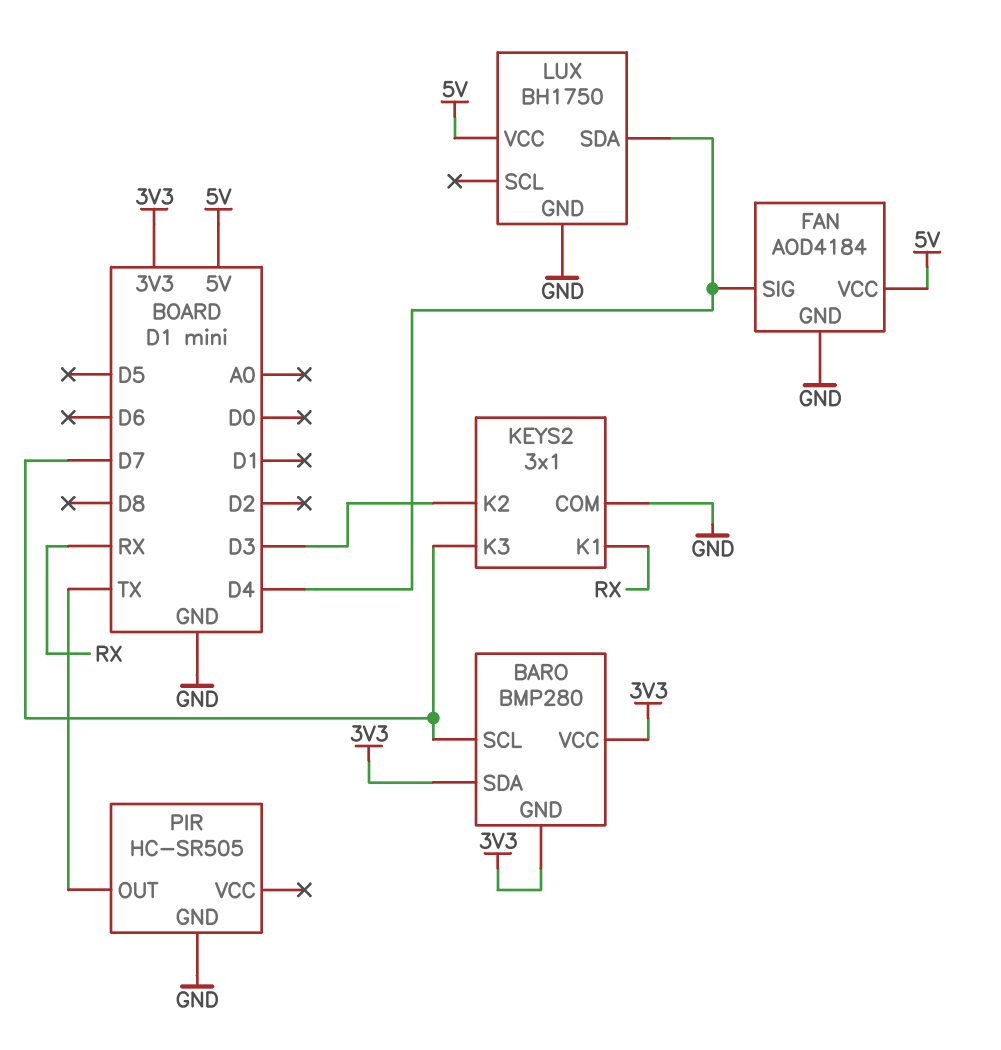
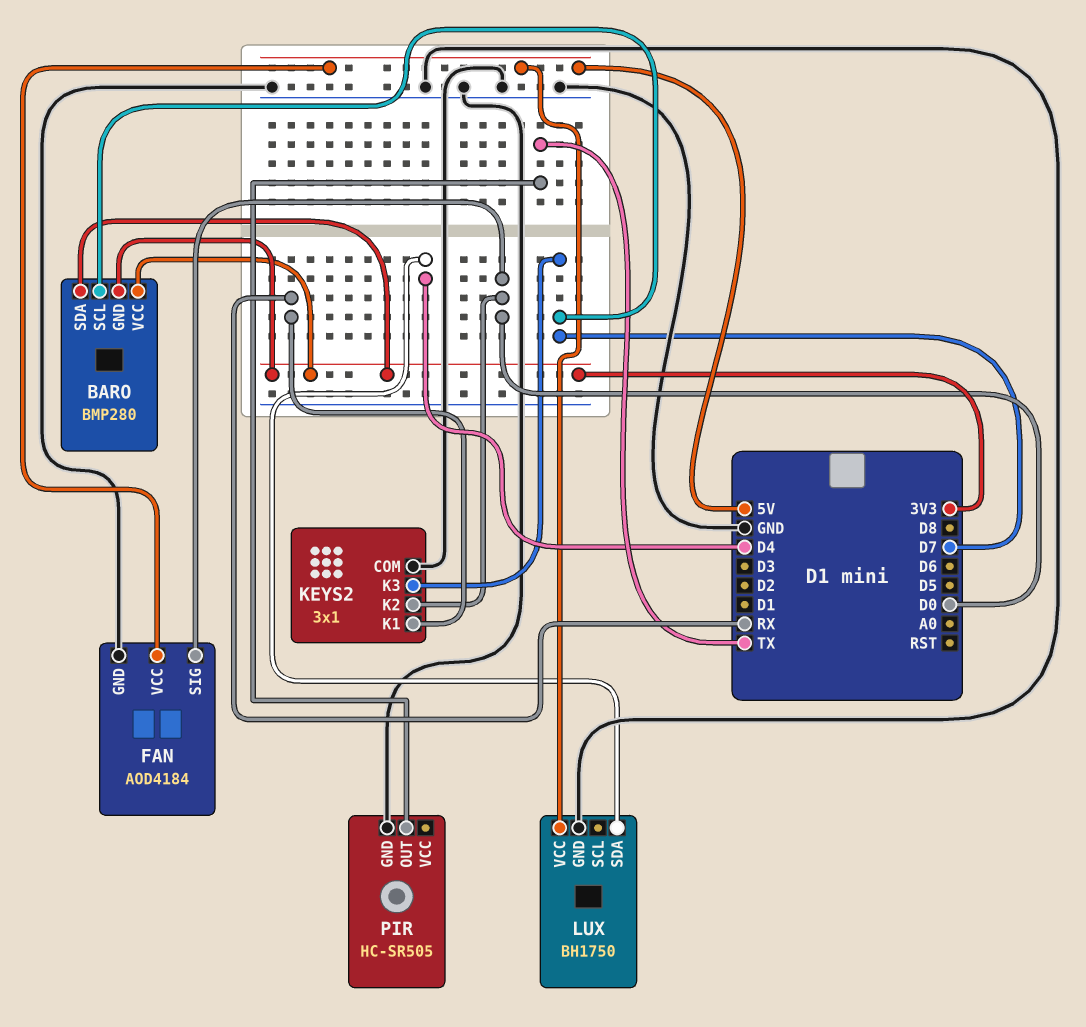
FAN pin SIG: D4 -> D0
KEYS2 pin K2: D3 -> D0

